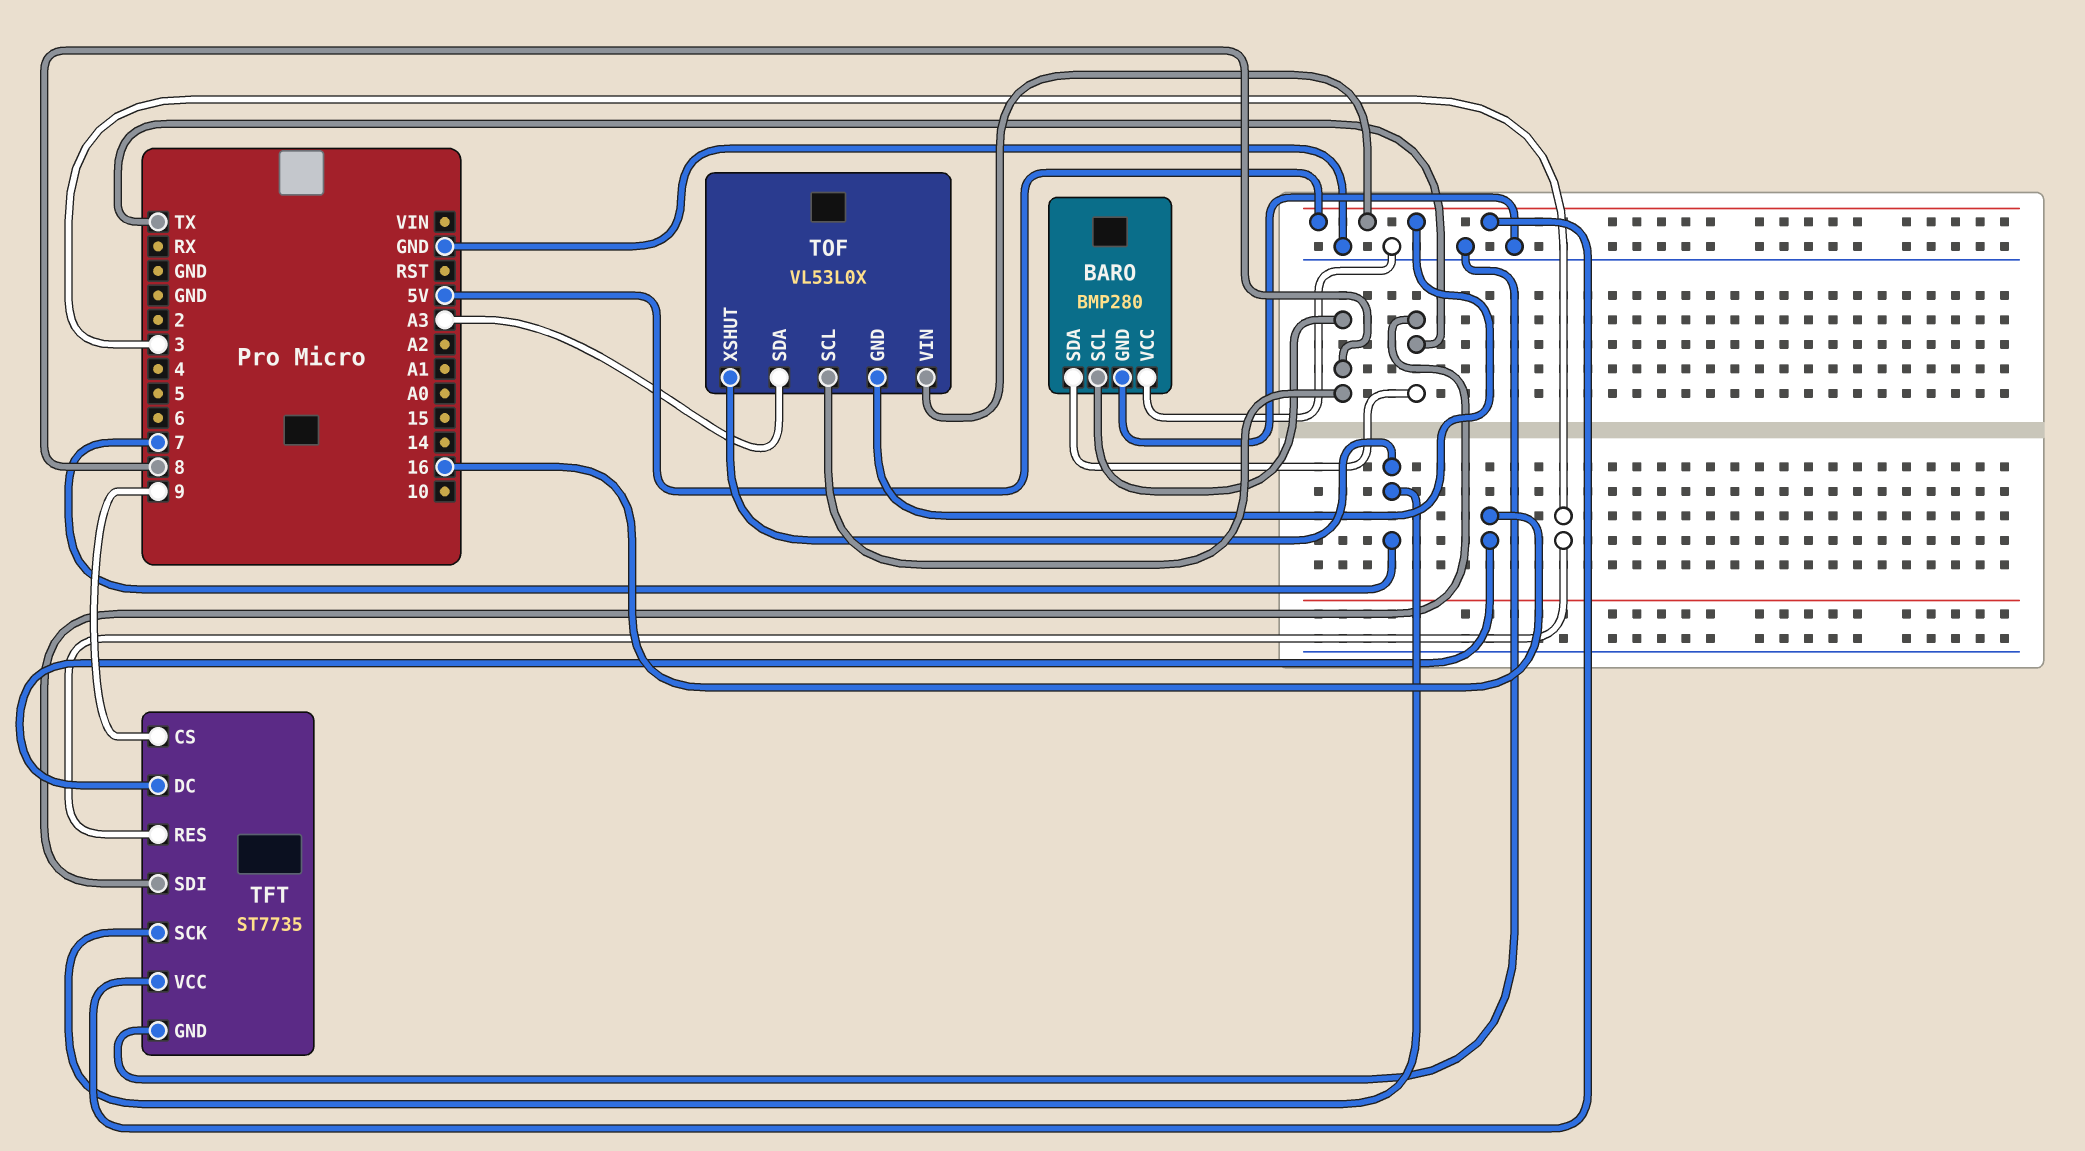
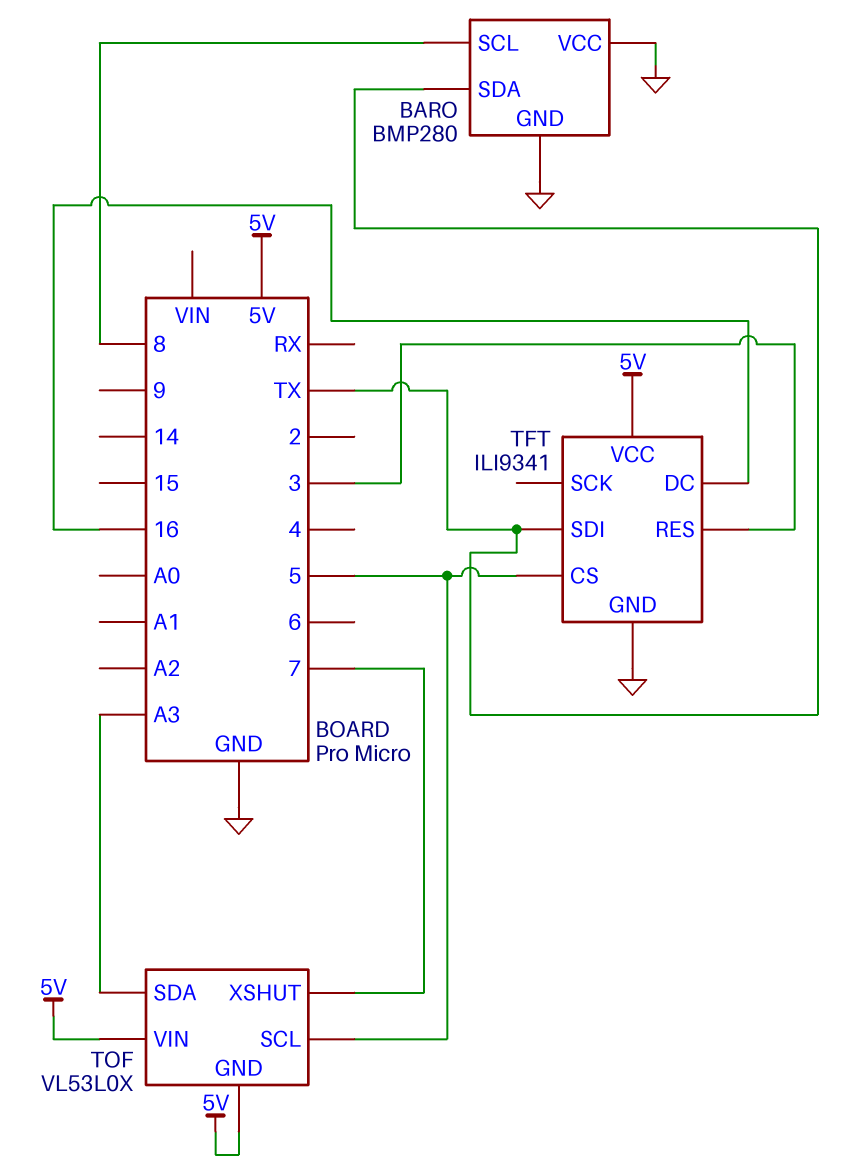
TFT: ST7735 -> ILI9341
TFT pin CS: 9 -> 5
TFT pin SCK: 7 -> none
TOF pin SCL: 8 -> 5

